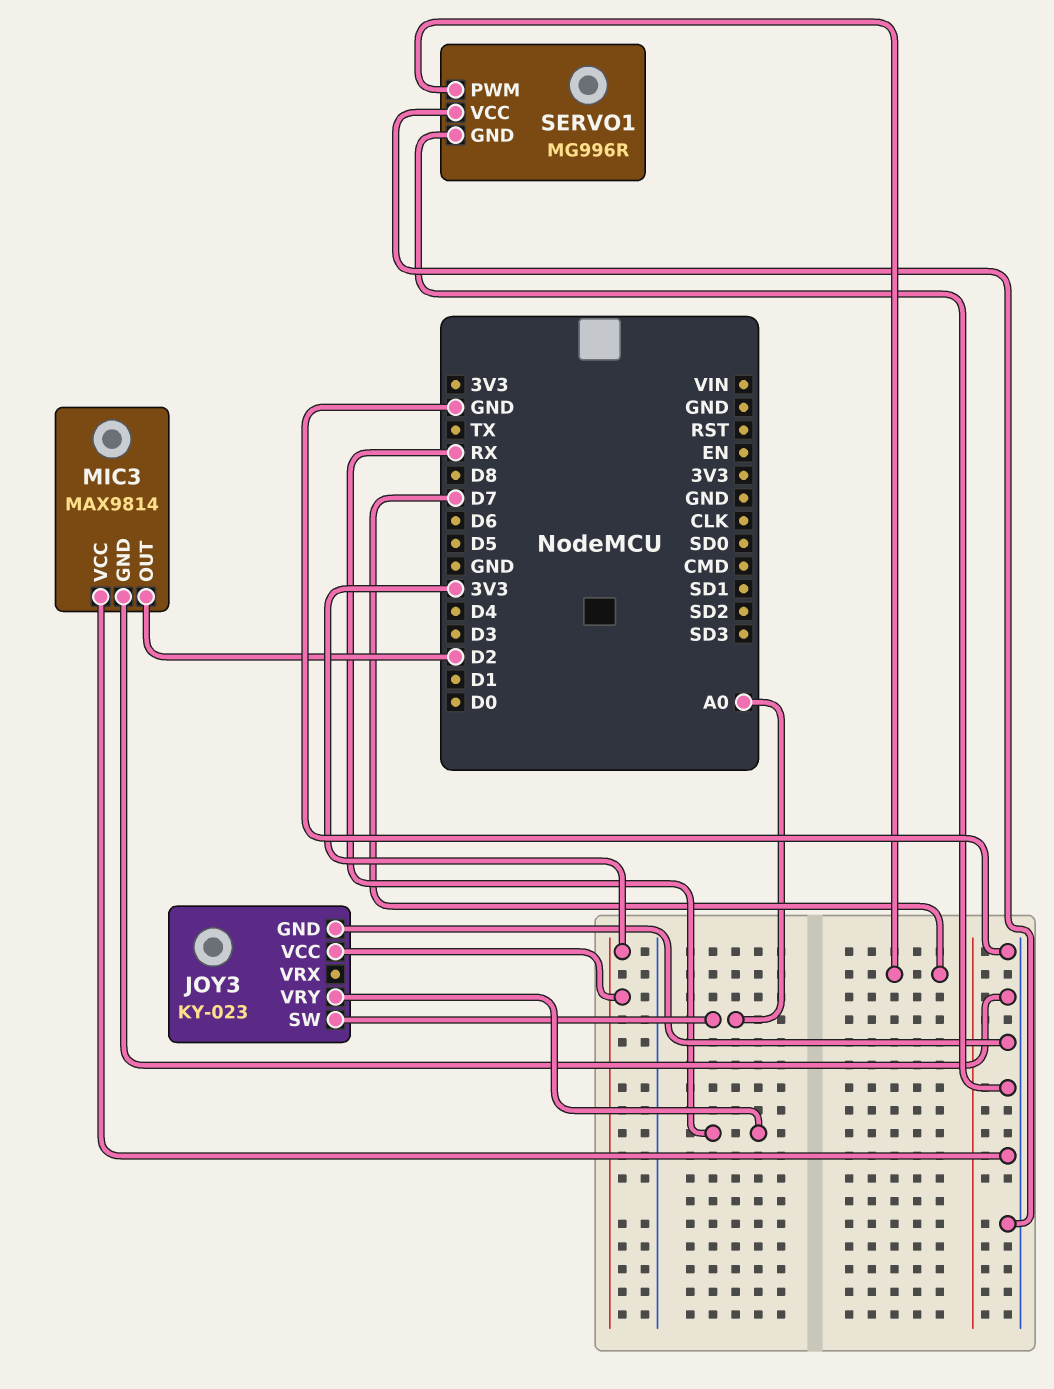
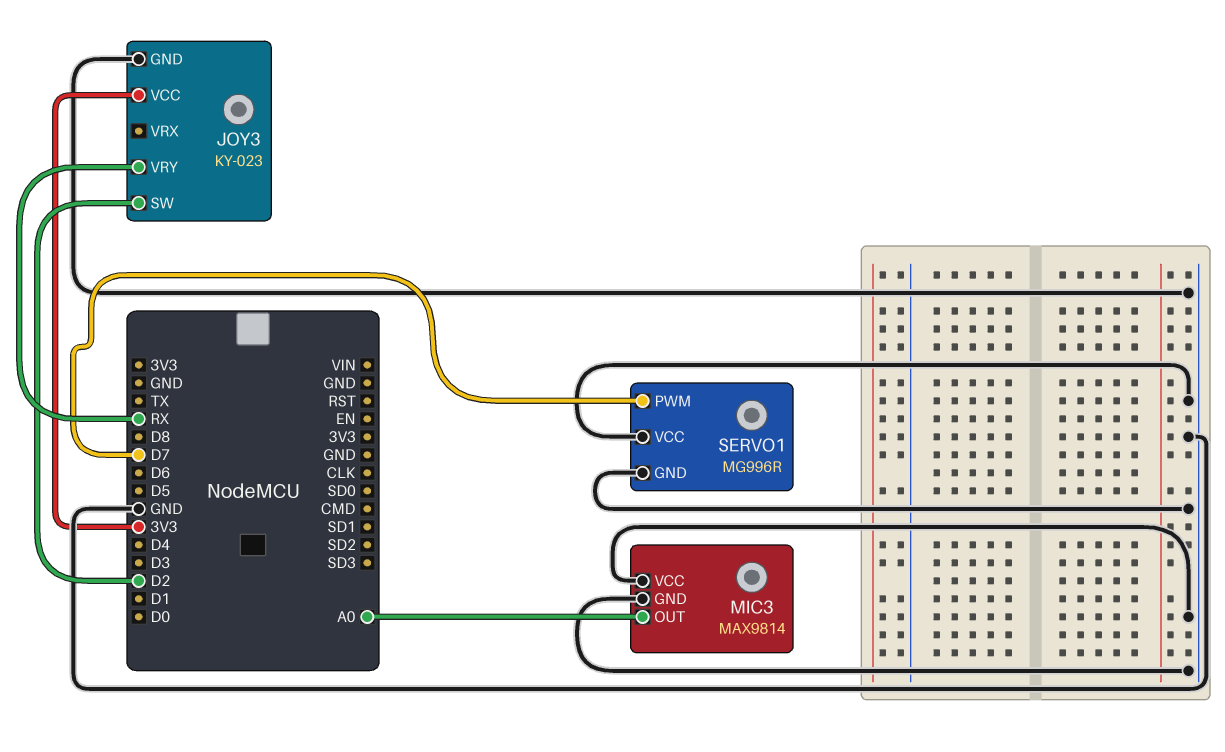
JOY3 pin SW: A0 -> D2
MIC3 pin OUT: D2 -> A0

